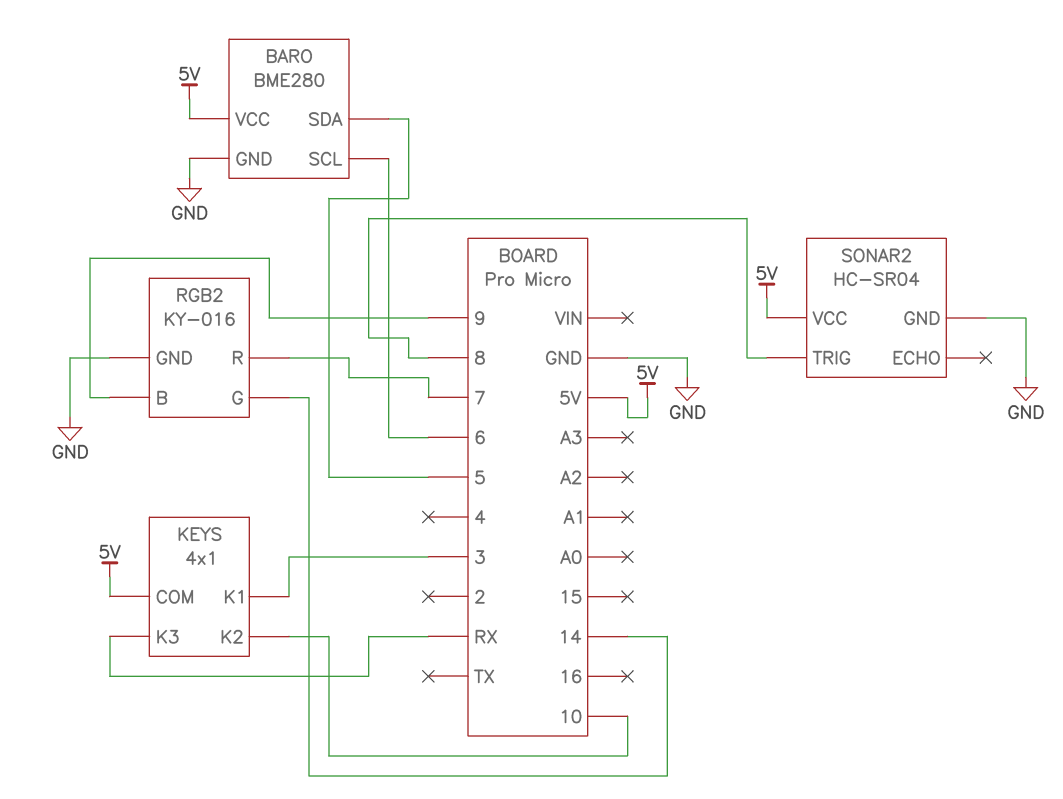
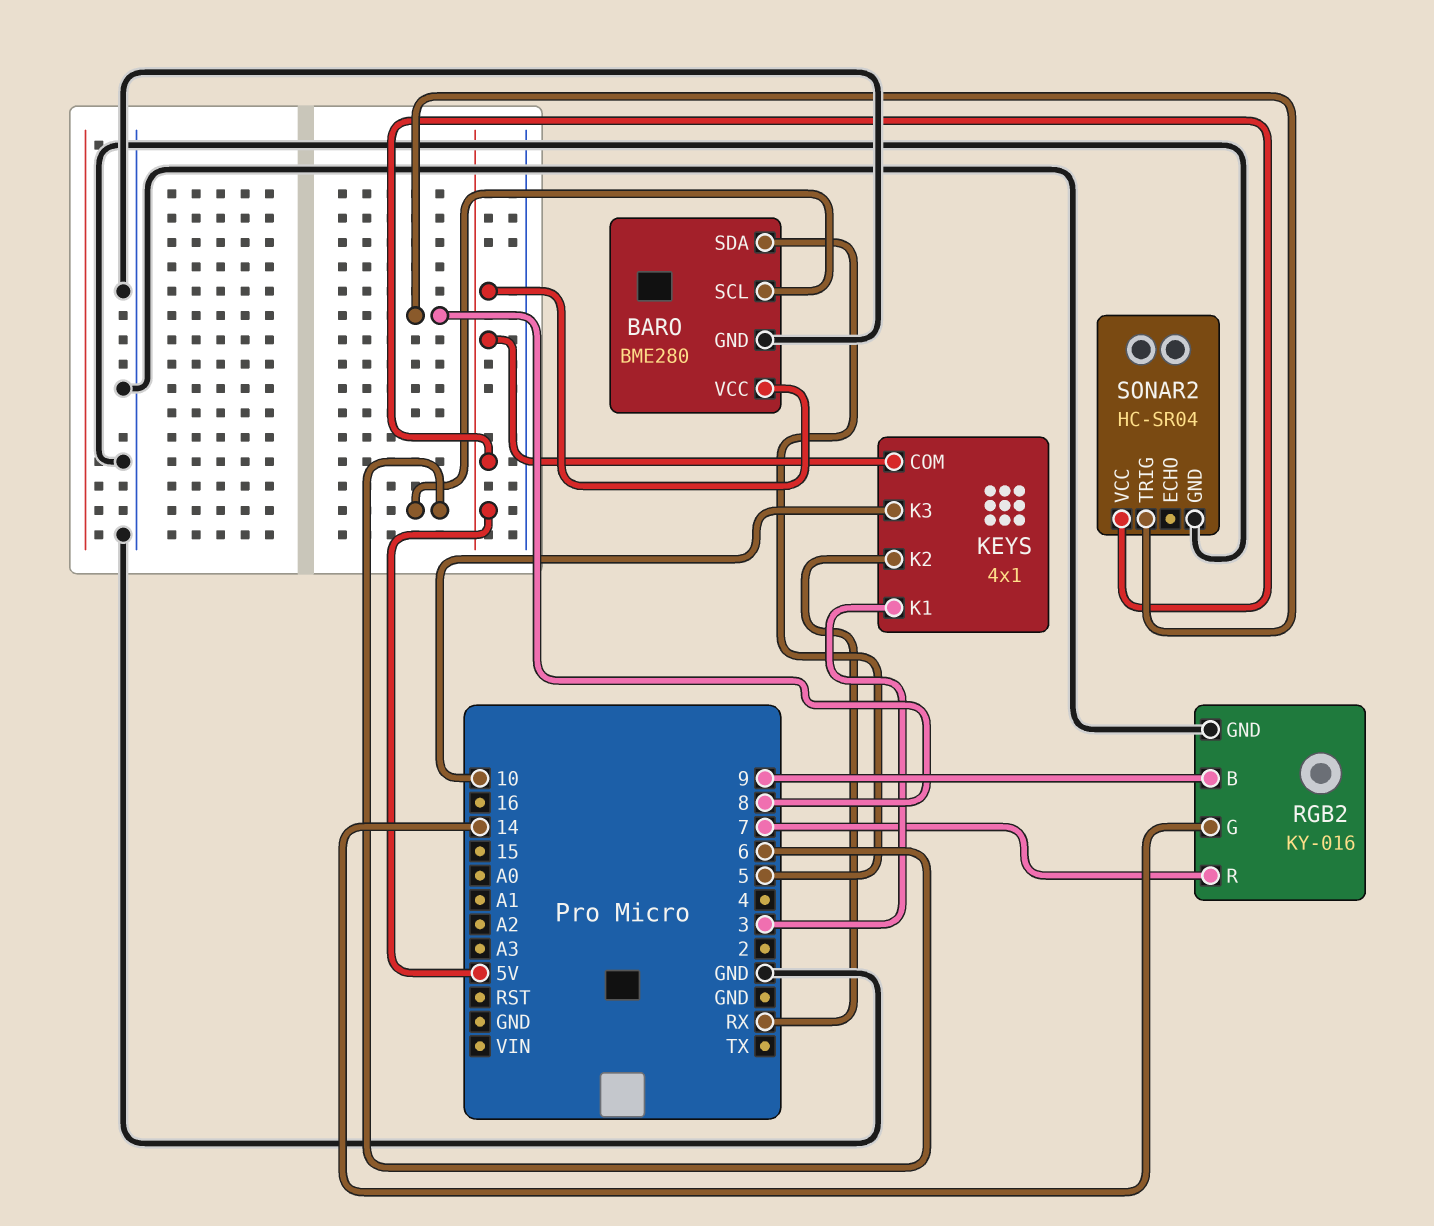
KEYS pin K2: 10 -> RX
KEYS pin K3: RX -> 10

